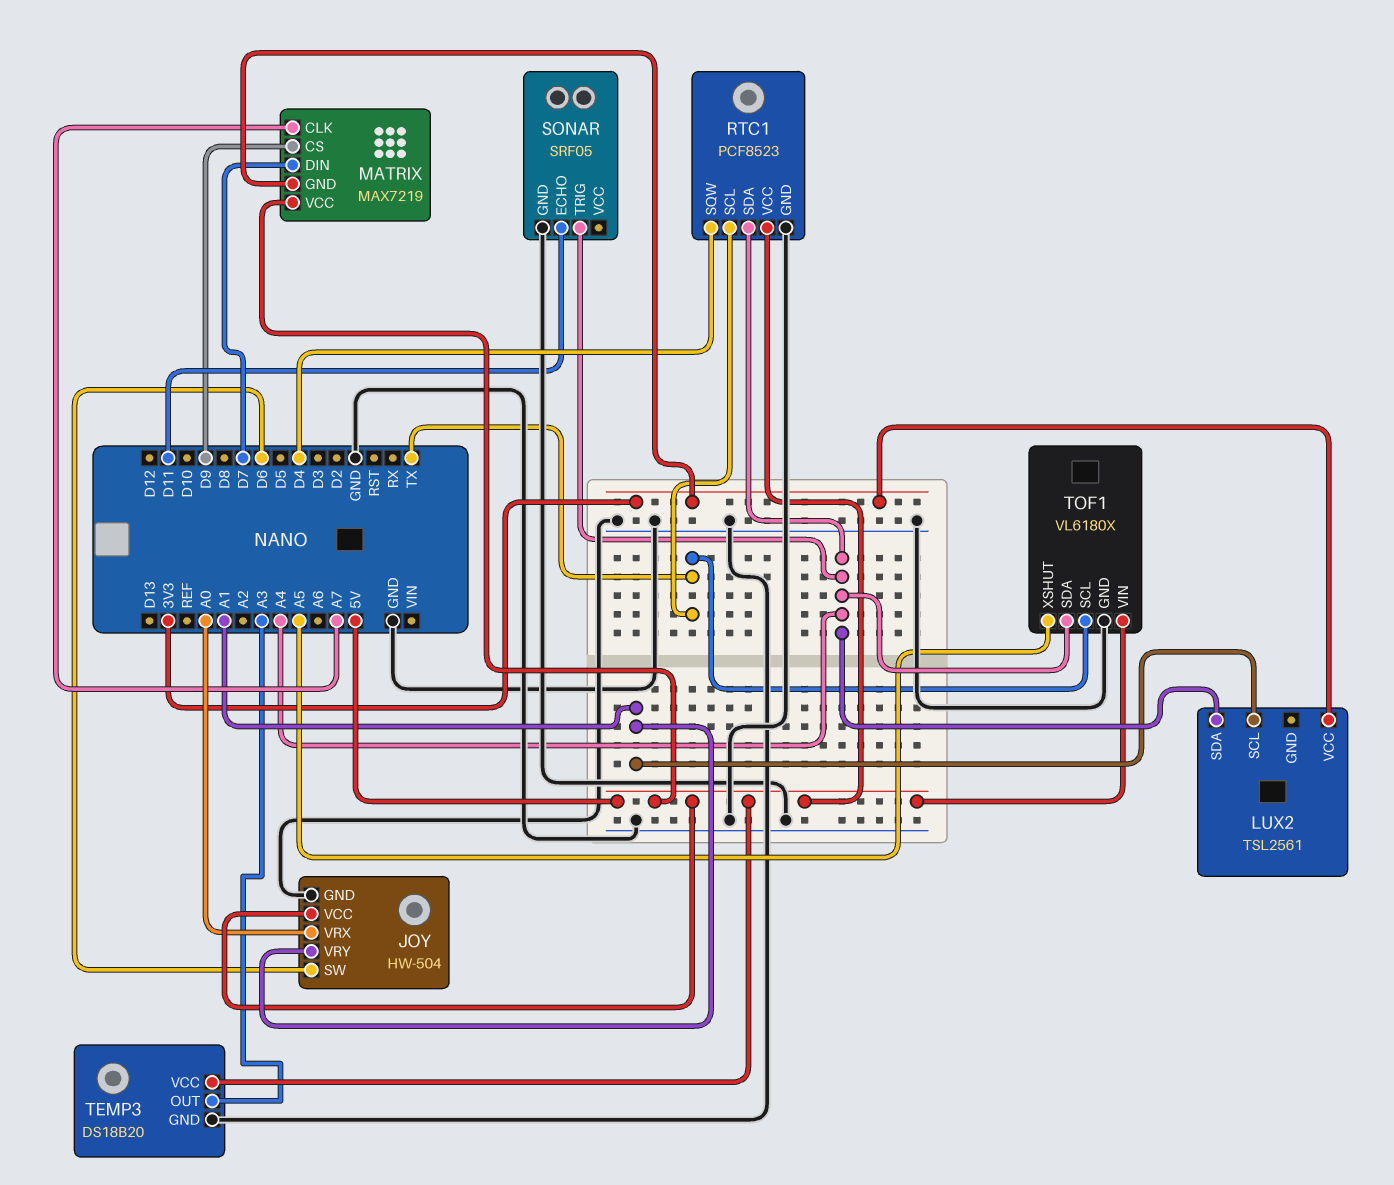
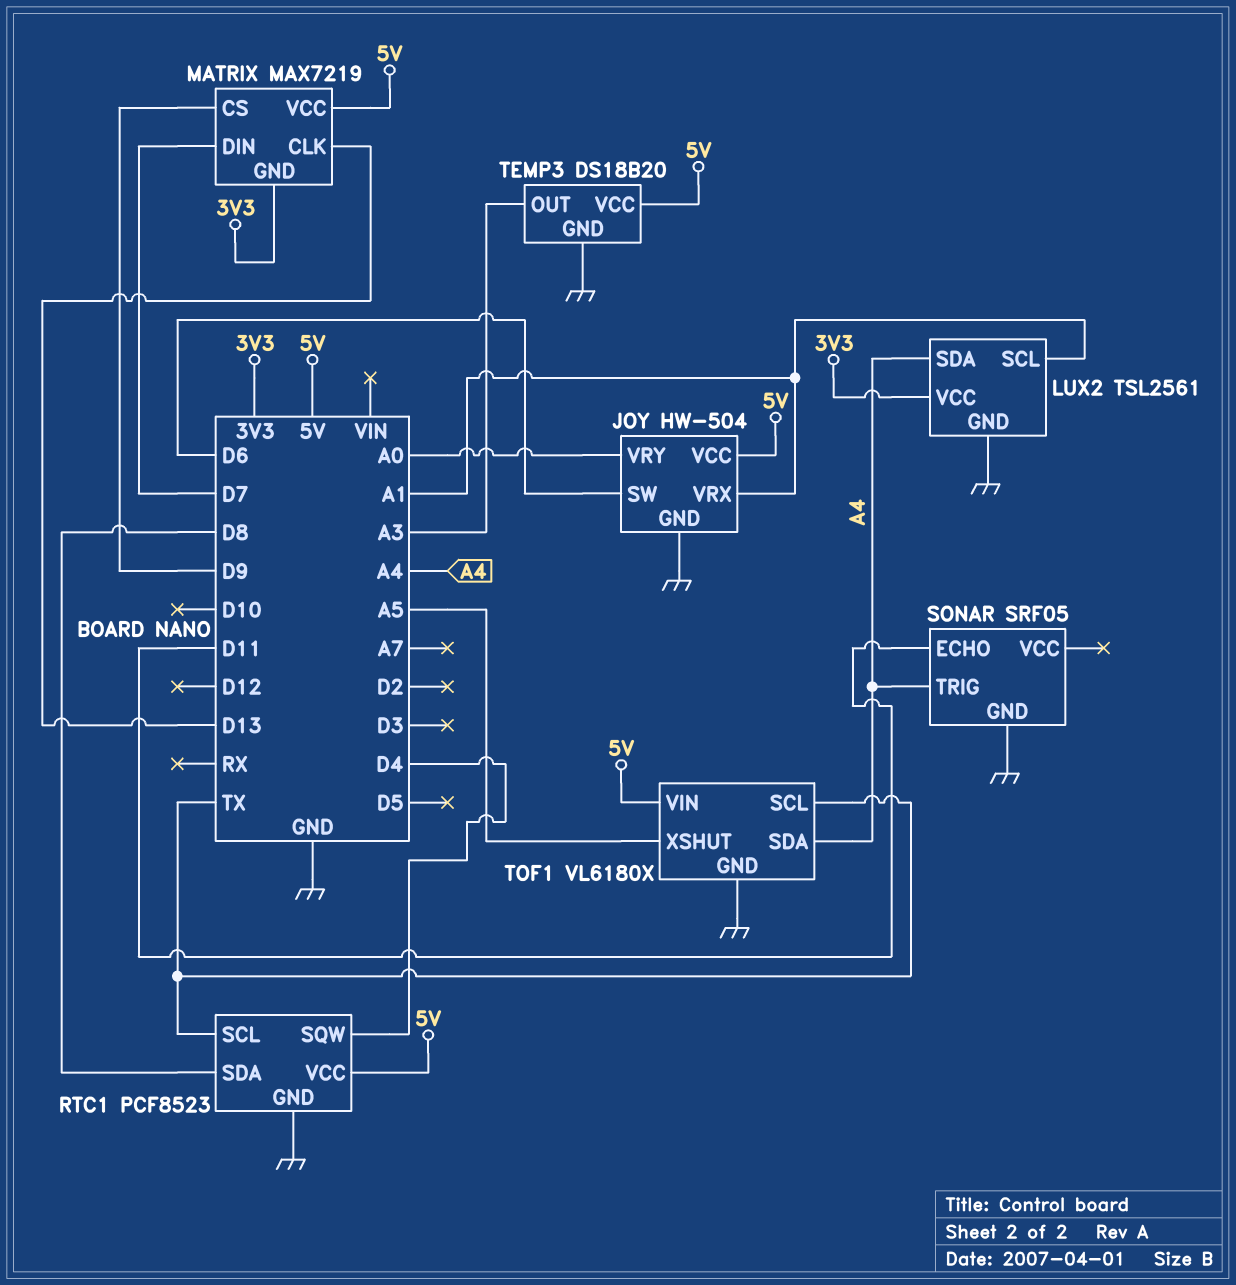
JOY pin VRX: A0 -> A1
JOY pin VRY: A1 -> A0
LUX2 pin GND: none -> GND
MATRIX pin CLK: A7 -> D13
RTC1 pin SDA: A4 -> D8

